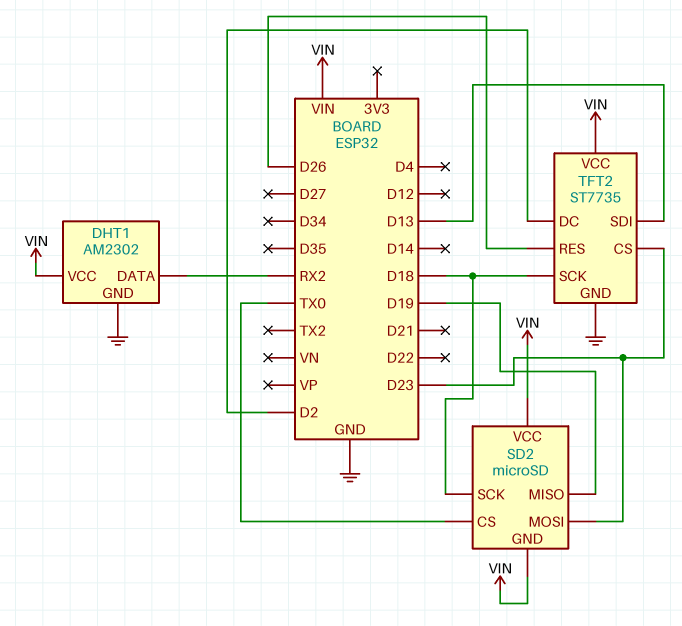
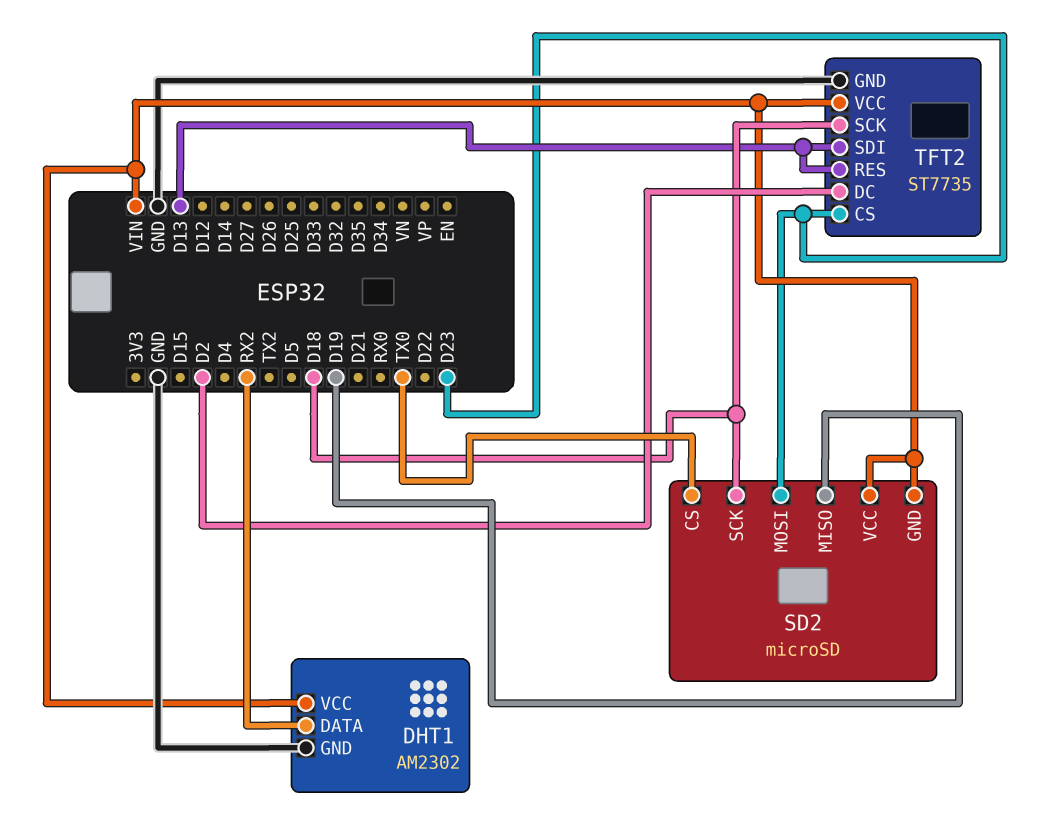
TFT2 pin RES: D26 -> D13

